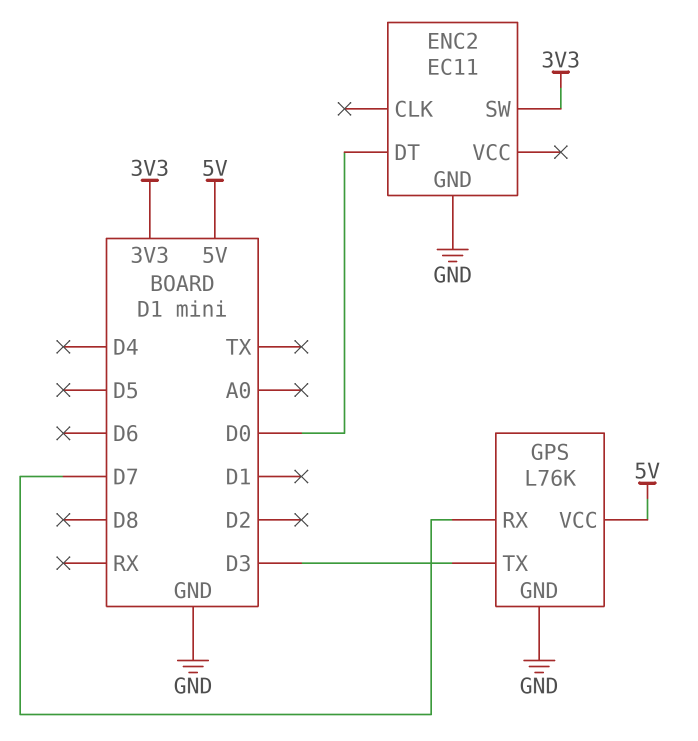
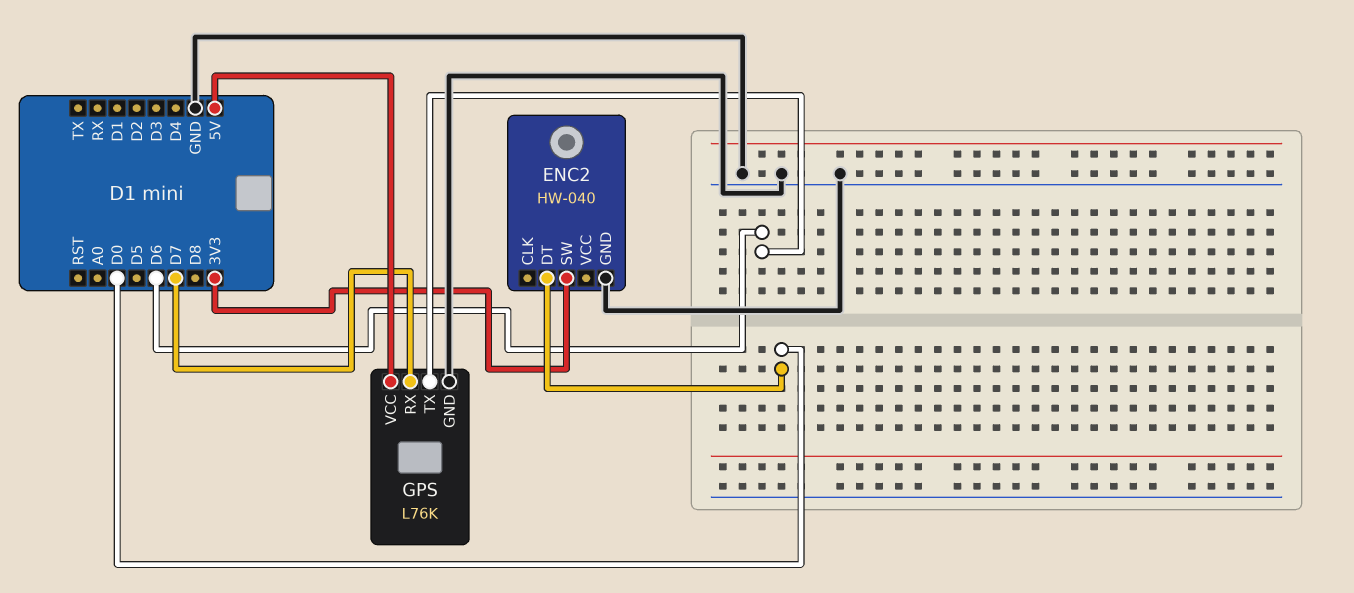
ENC2: EC11 -> HW-040
GPS pin TX: D3 -> D6

